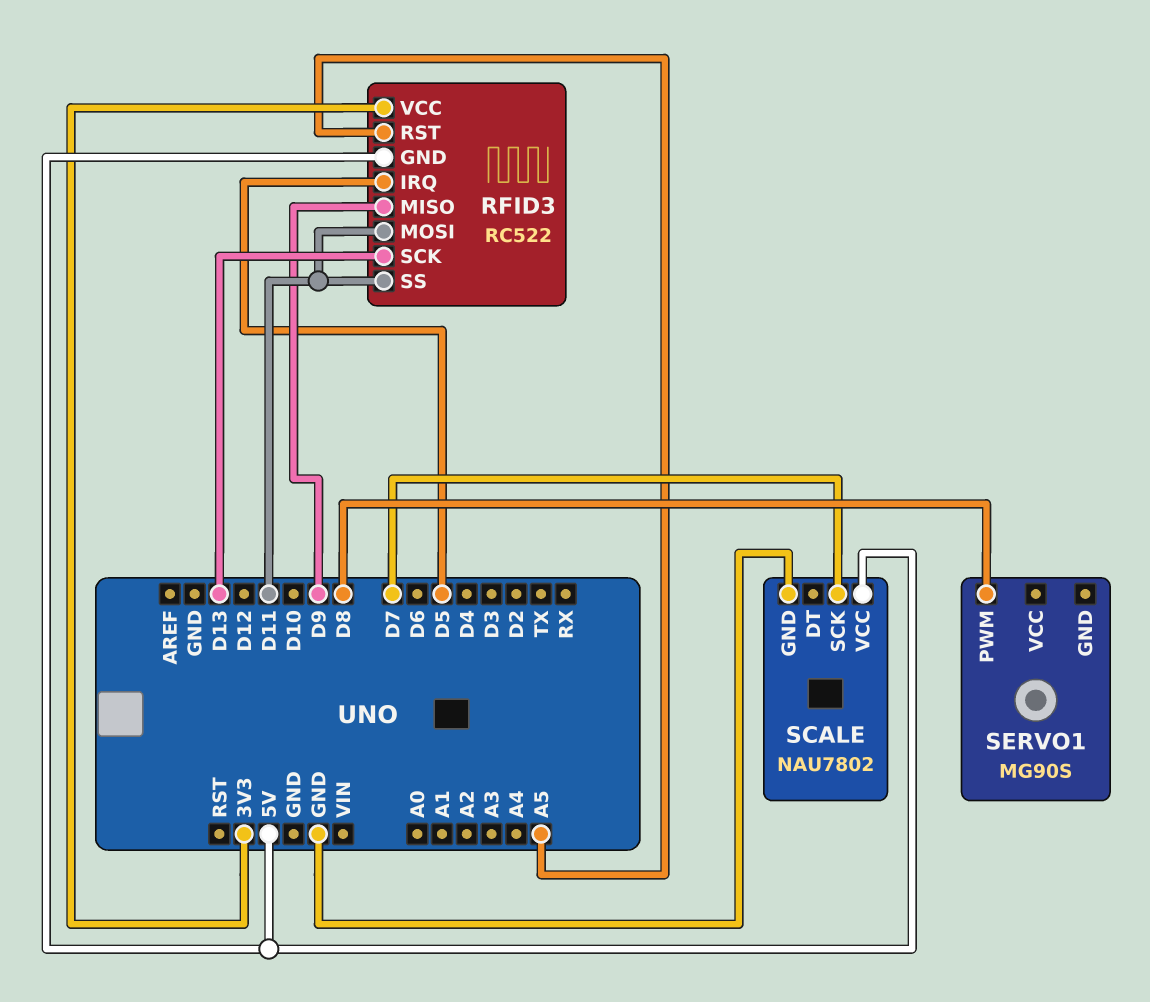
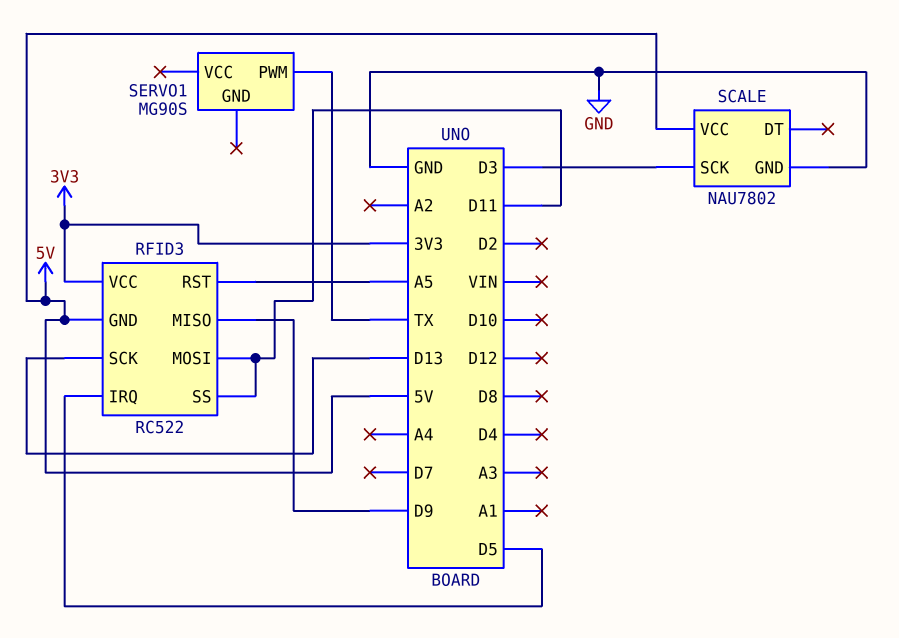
SCALE pin SCK: D7 -> D3
SERVO1 pin PWM: D8 -> TX

